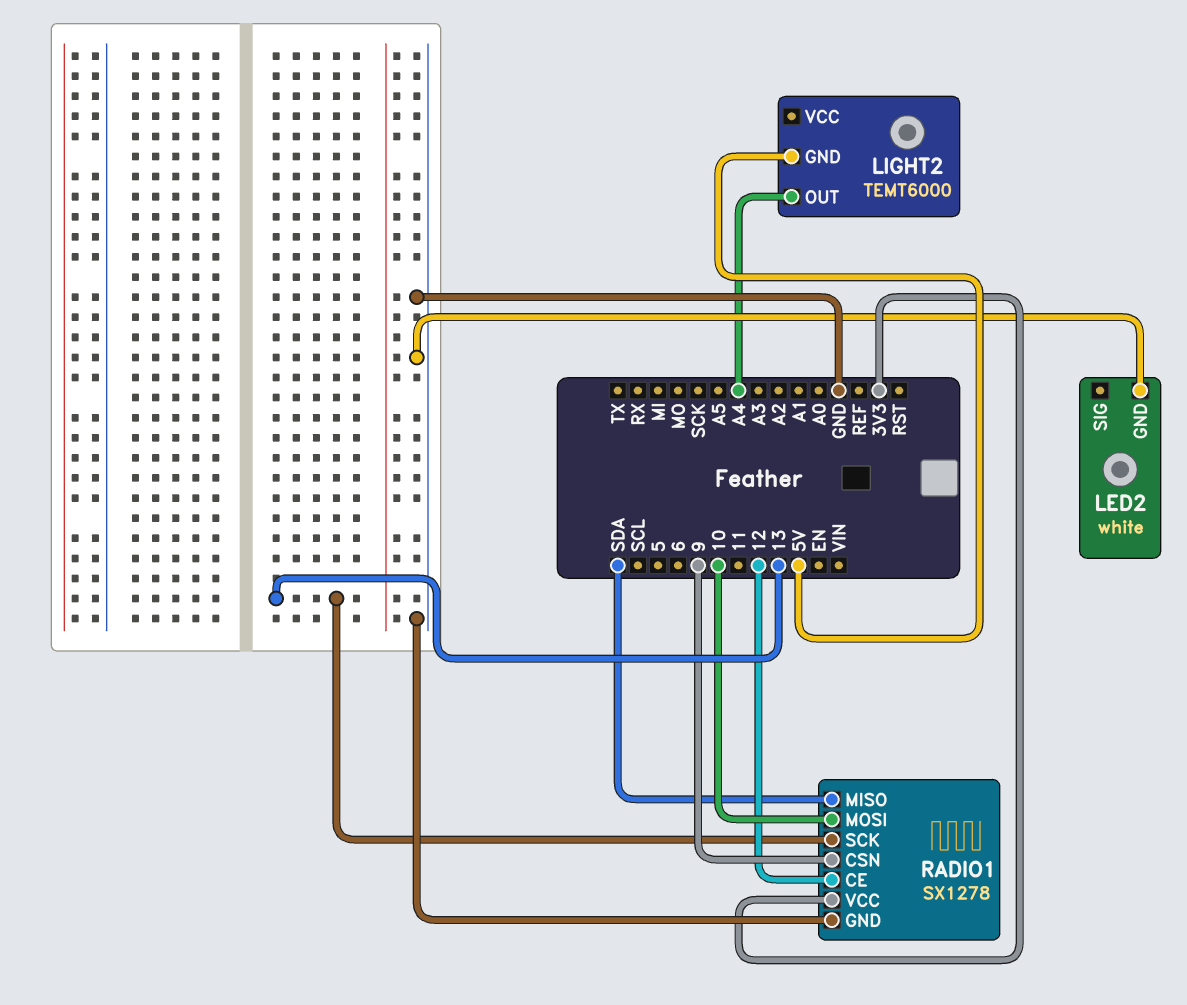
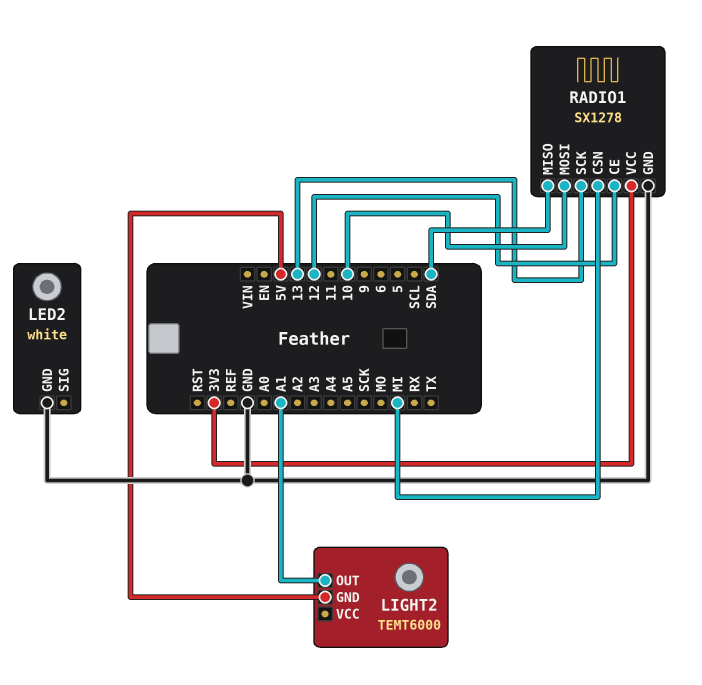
LIGHT2 pin OUT: A4 -> A1
RADIO1 pin CSN: 9 -> MI

